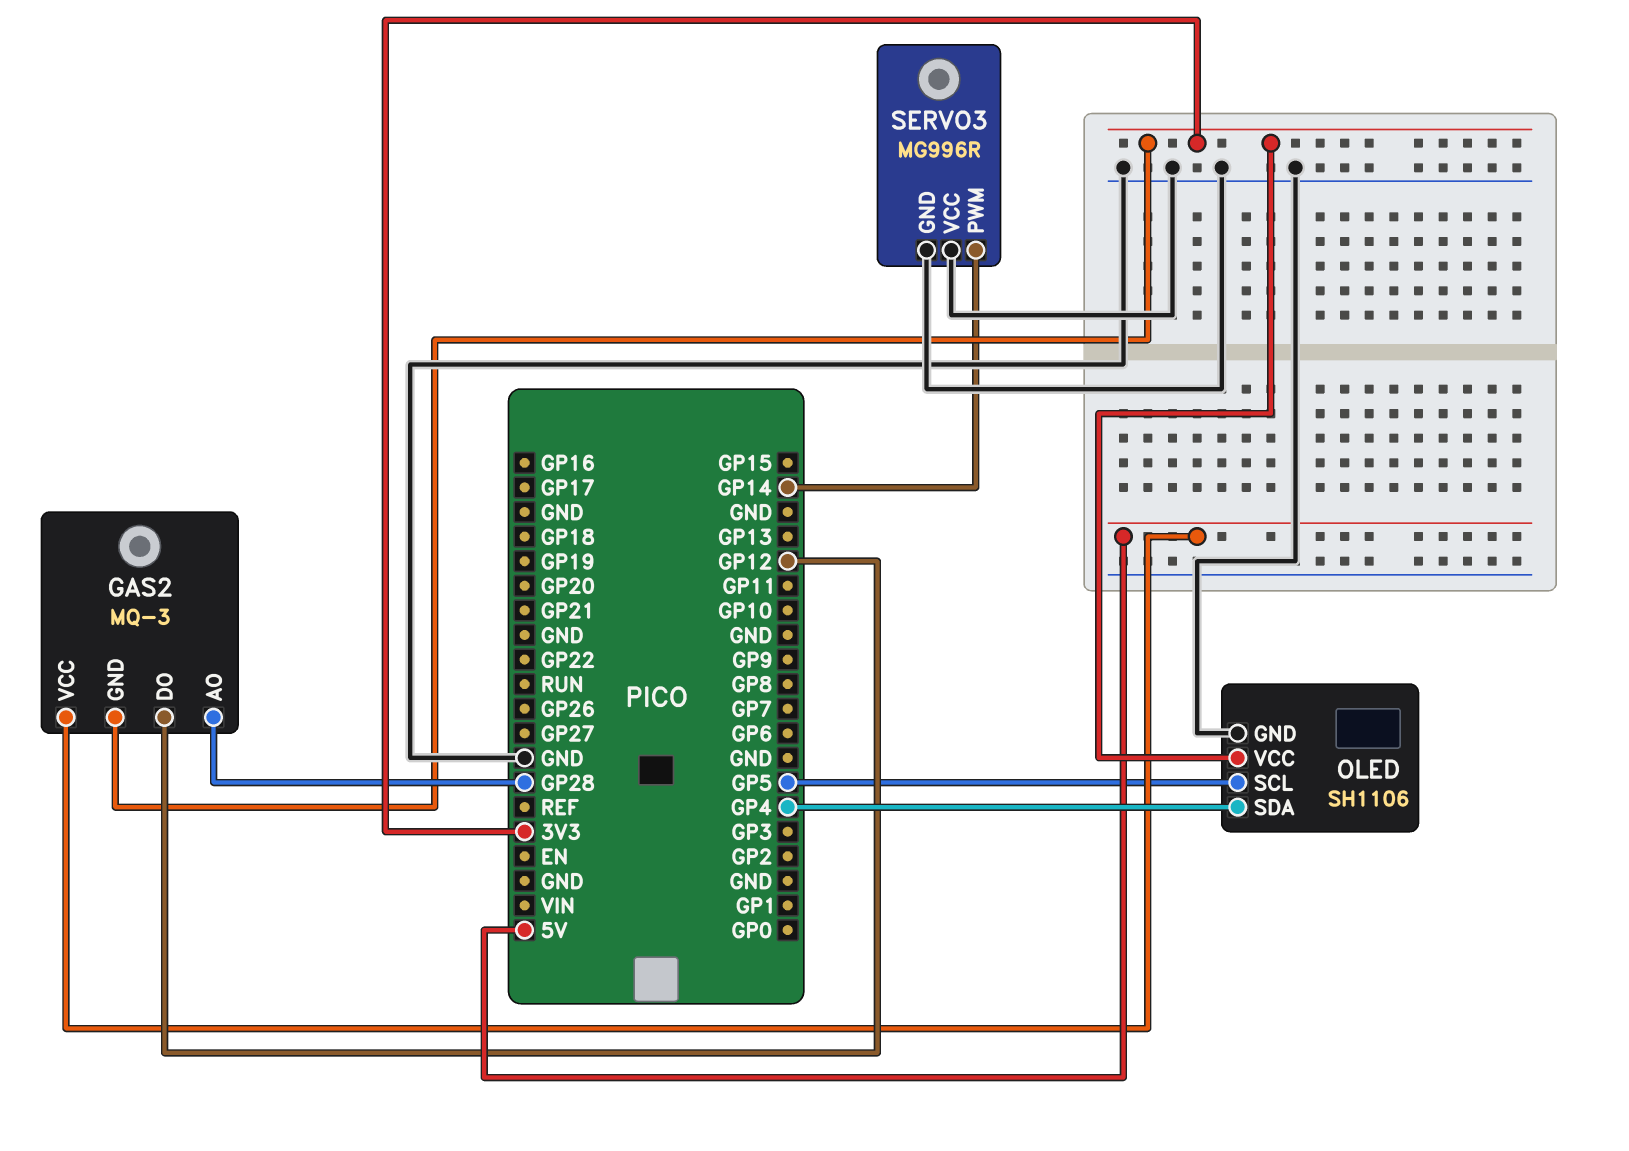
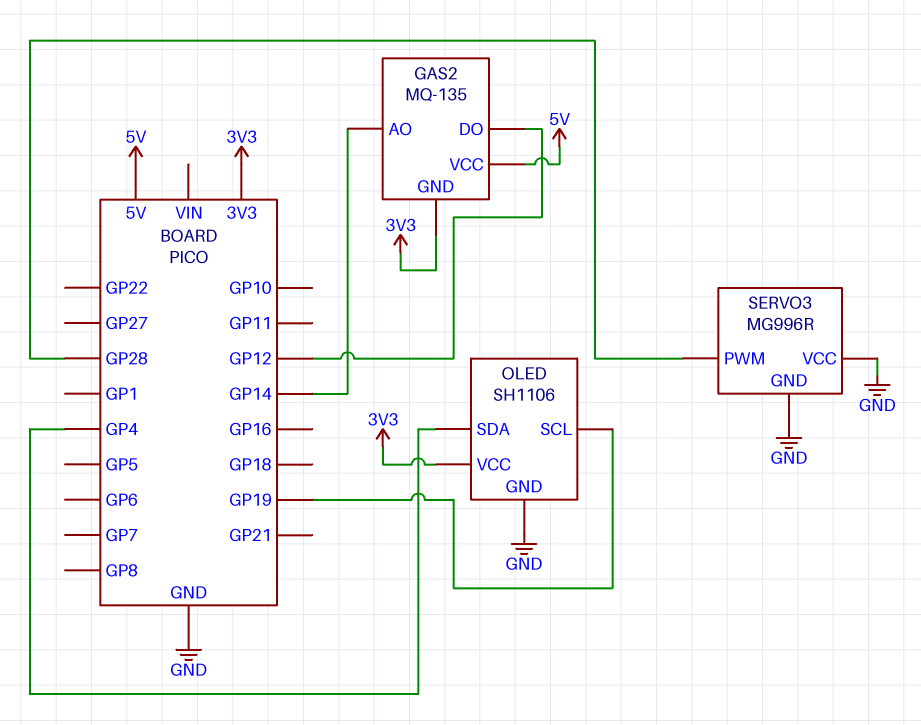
GAS2: MQ-3 -> MQ-135
GAS2 pin AO: GP28 -> GP14
OLED pin SCL: GP5 -> GP19
SERVO3 pin PWM: GP14 -> GP28

